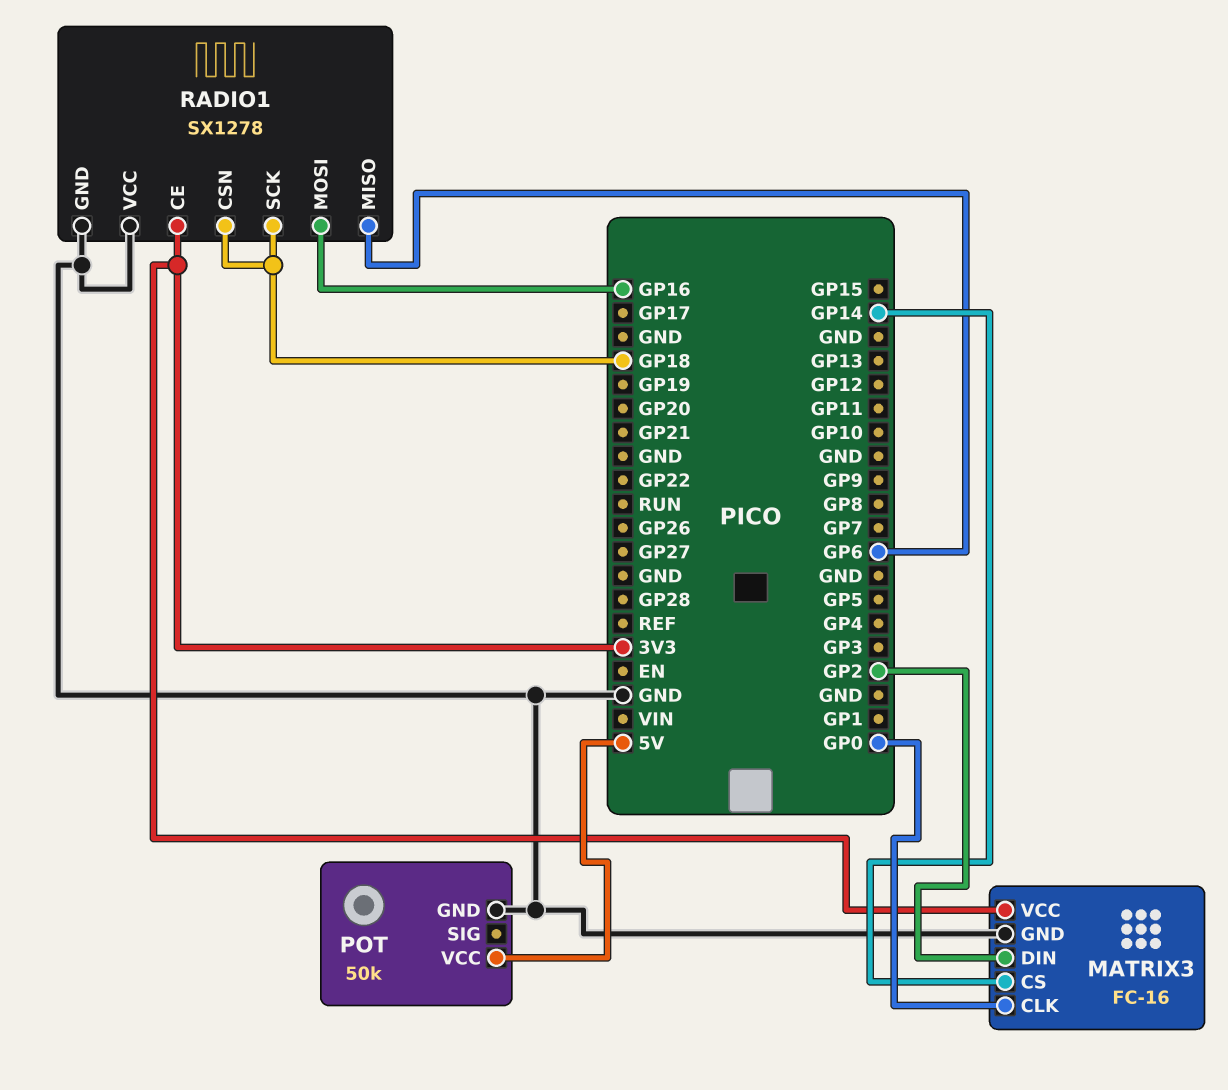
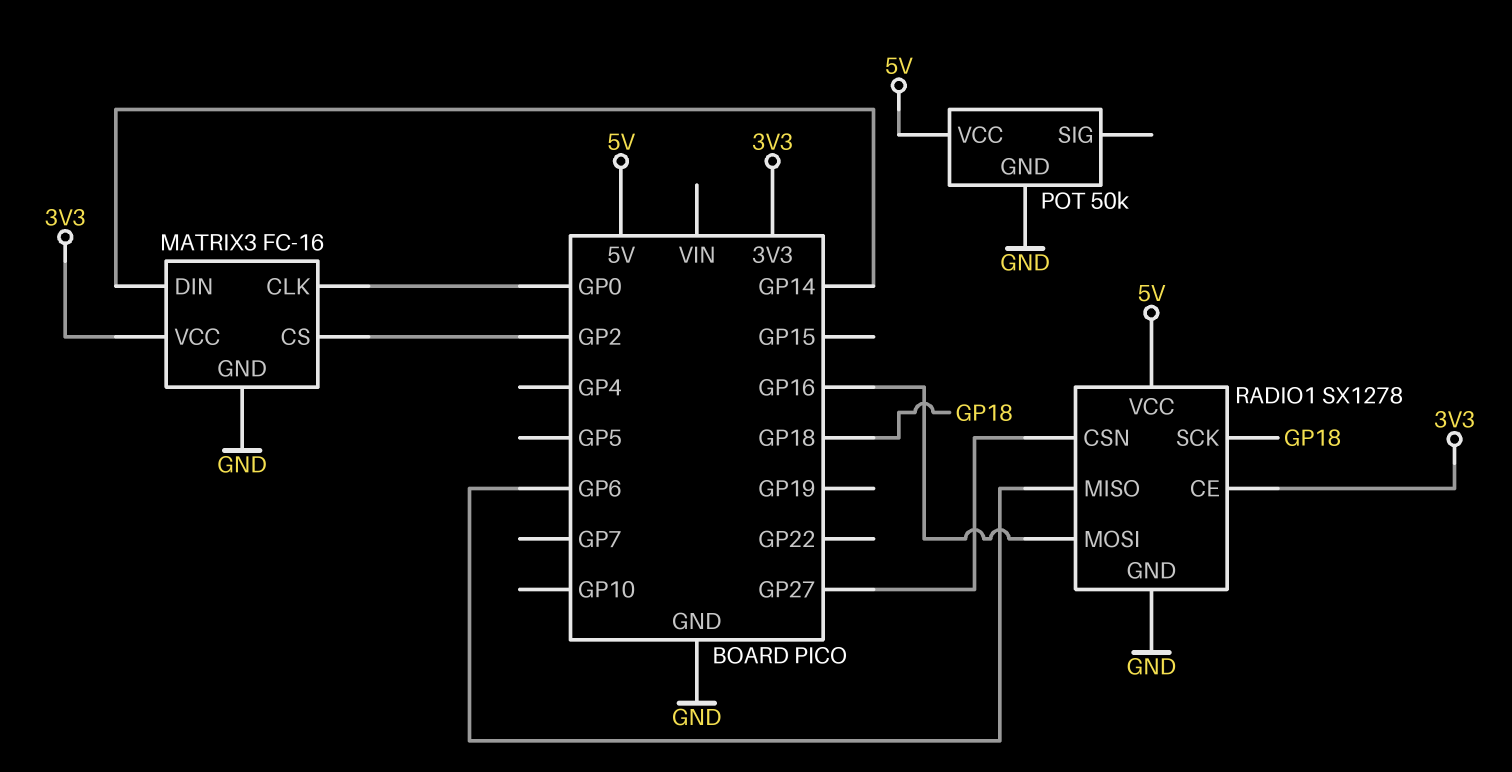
MATRIX3 pin CS: GP14 -> GP2
MATRIX3 pin DIN: GP2 -> GP14
RADIO1 pin CSN: GP18 -> GP27
RADIO1 pin VCC: GND -> 5V

